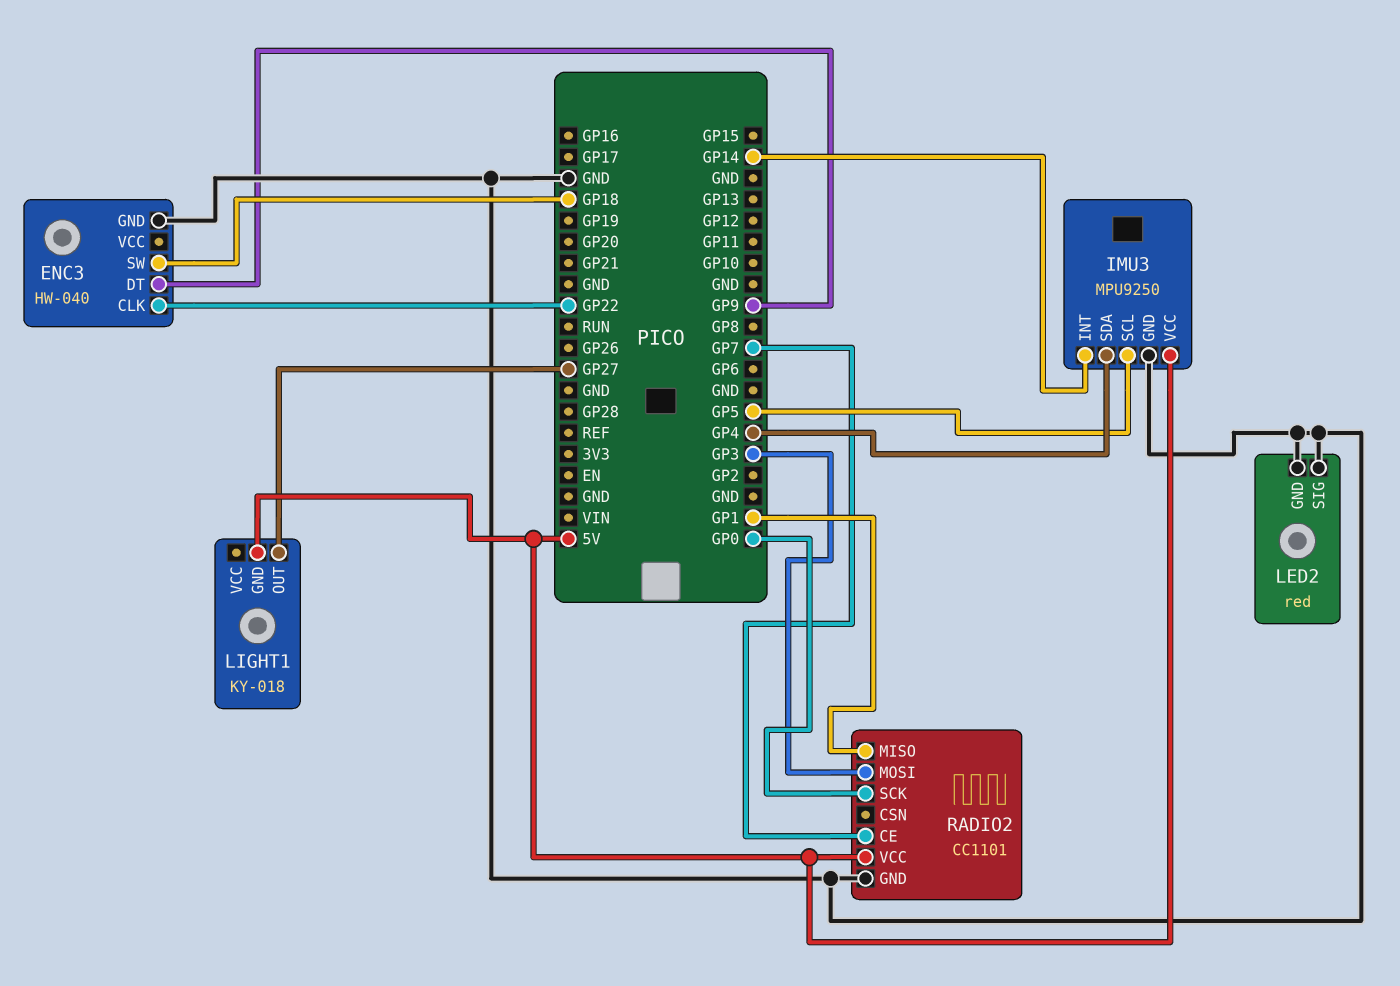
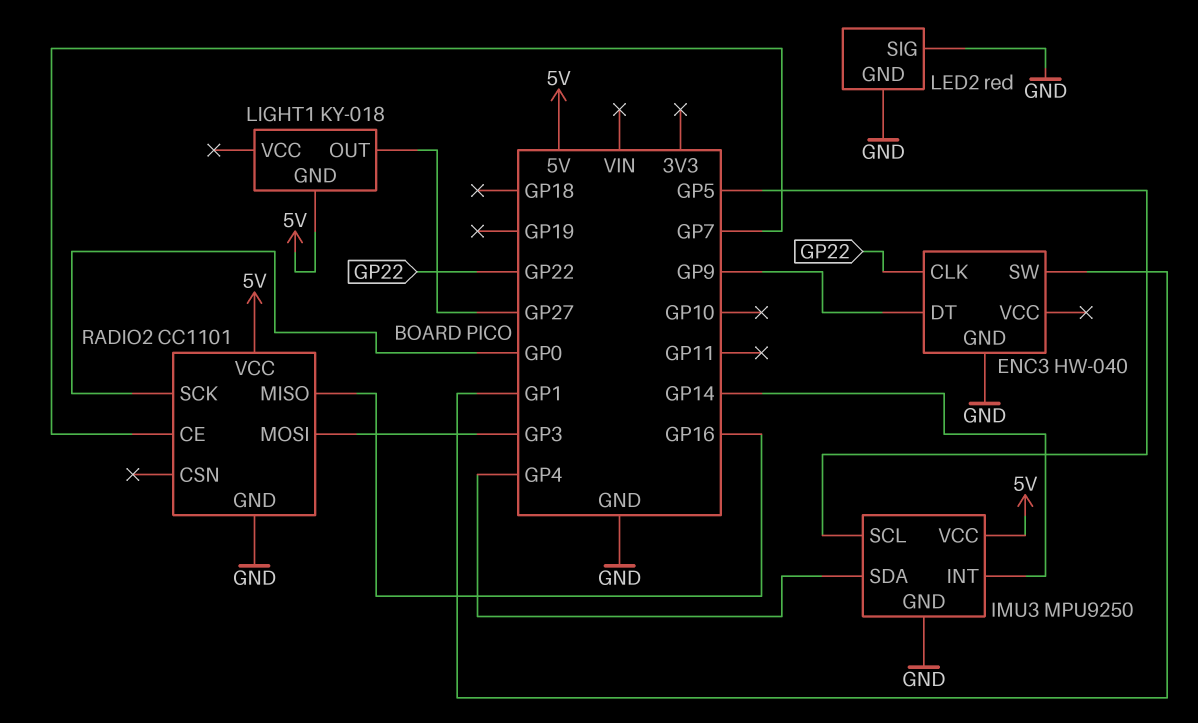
ENC3 pin SW: GP18 -> GP1
RADIO2 pin MISO: GP1 -> GP16

